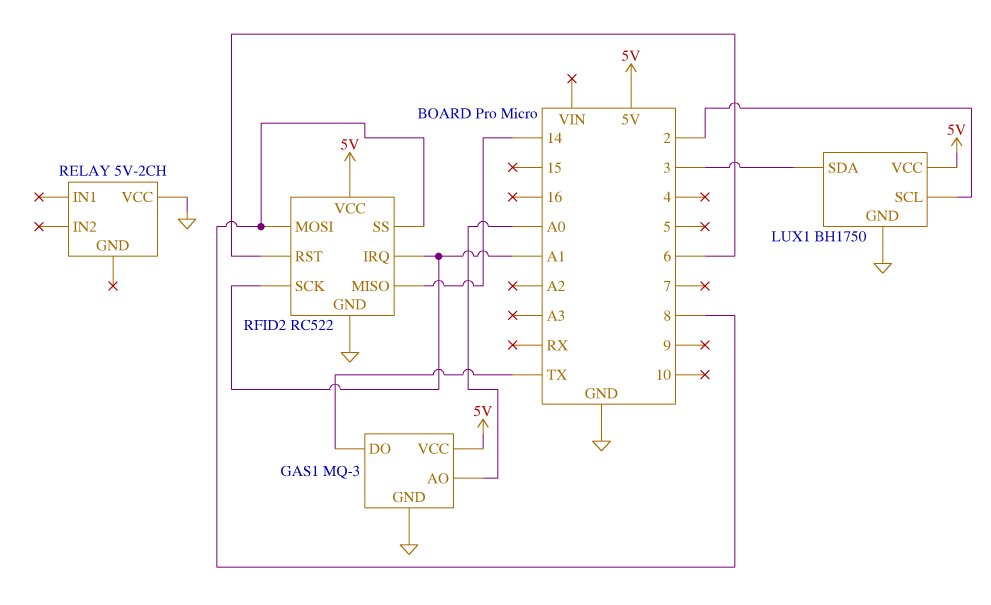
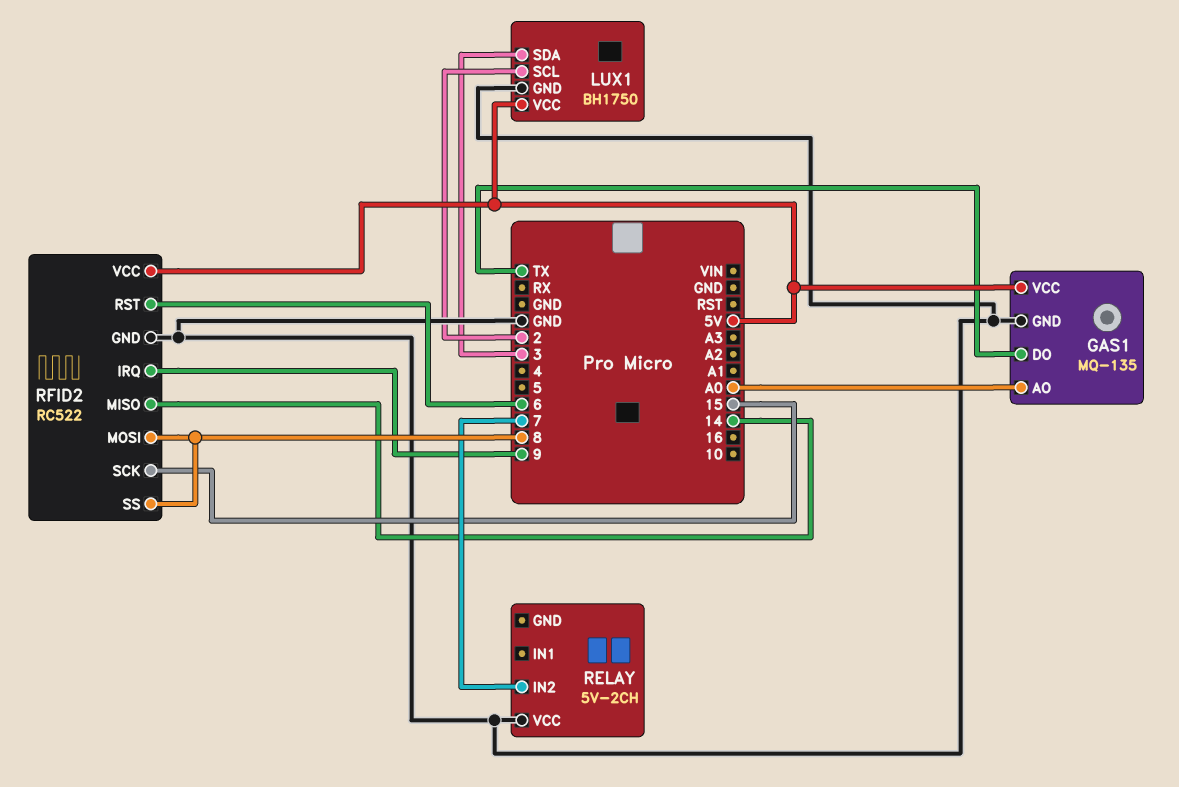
GAS1: MQ-3 -> MQ-135
RELAY pin IN2: none -> 7
RFID2 pin IRQ: A1 -> 9
RFID2 pin SCK: A1 -> 15

